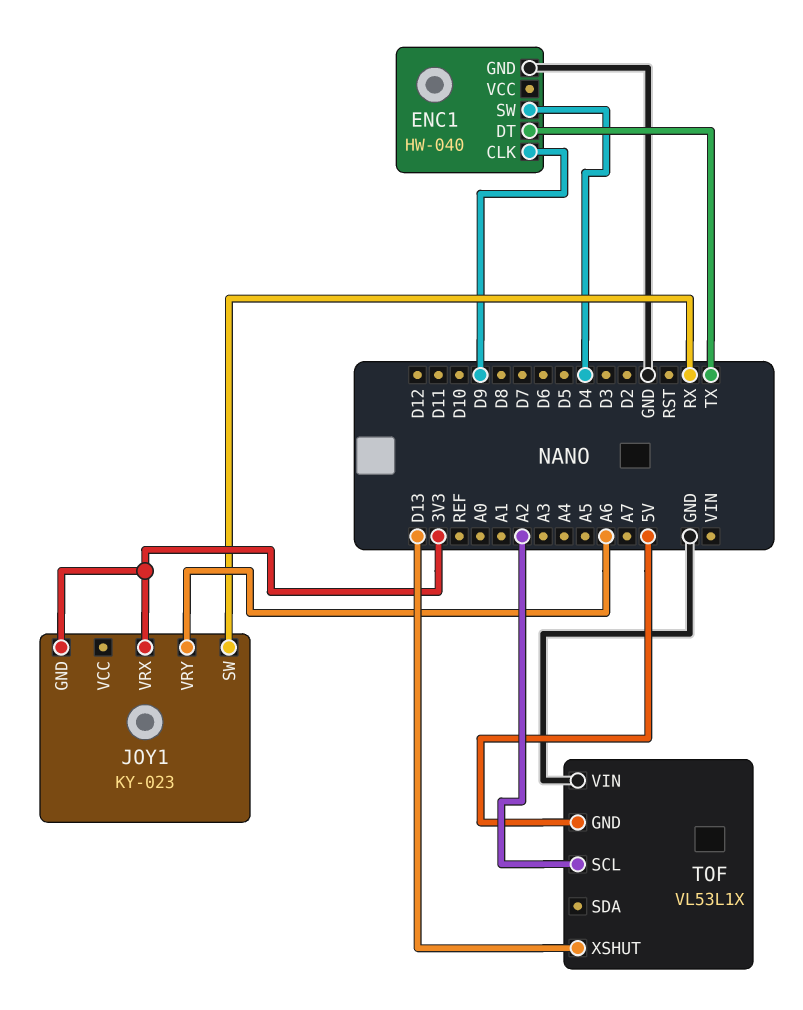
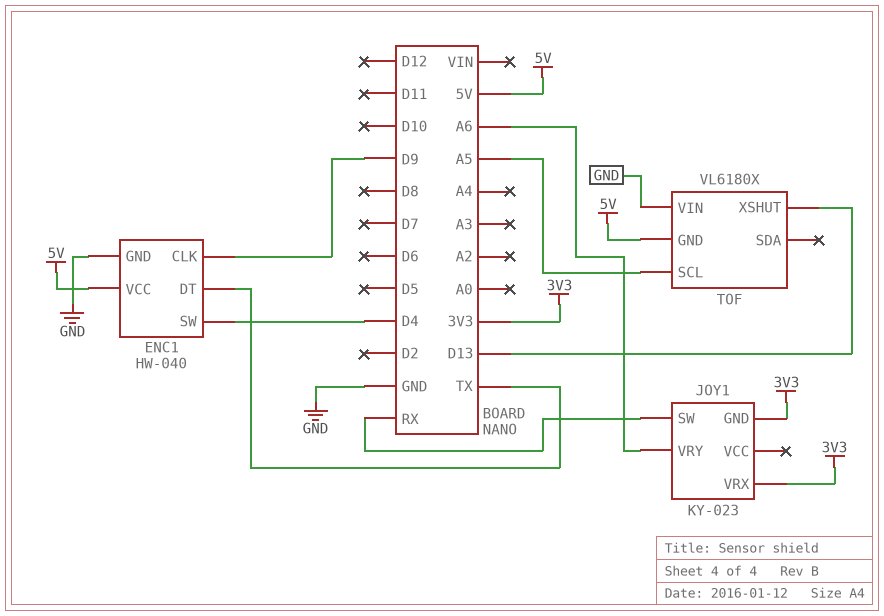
ENC1 pin VCC: none -> 5V
TOF: VL53L1X -> VL6180X
TOF pin SCL: A2 -> A5

